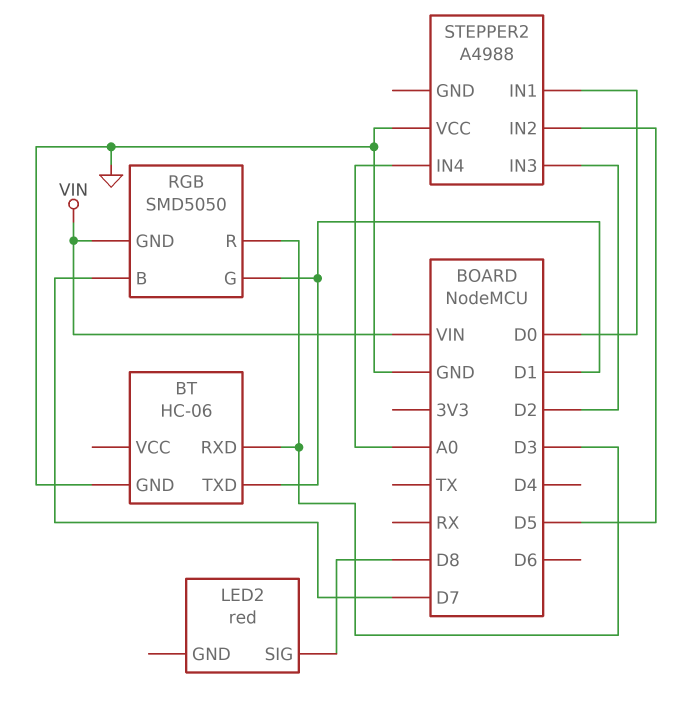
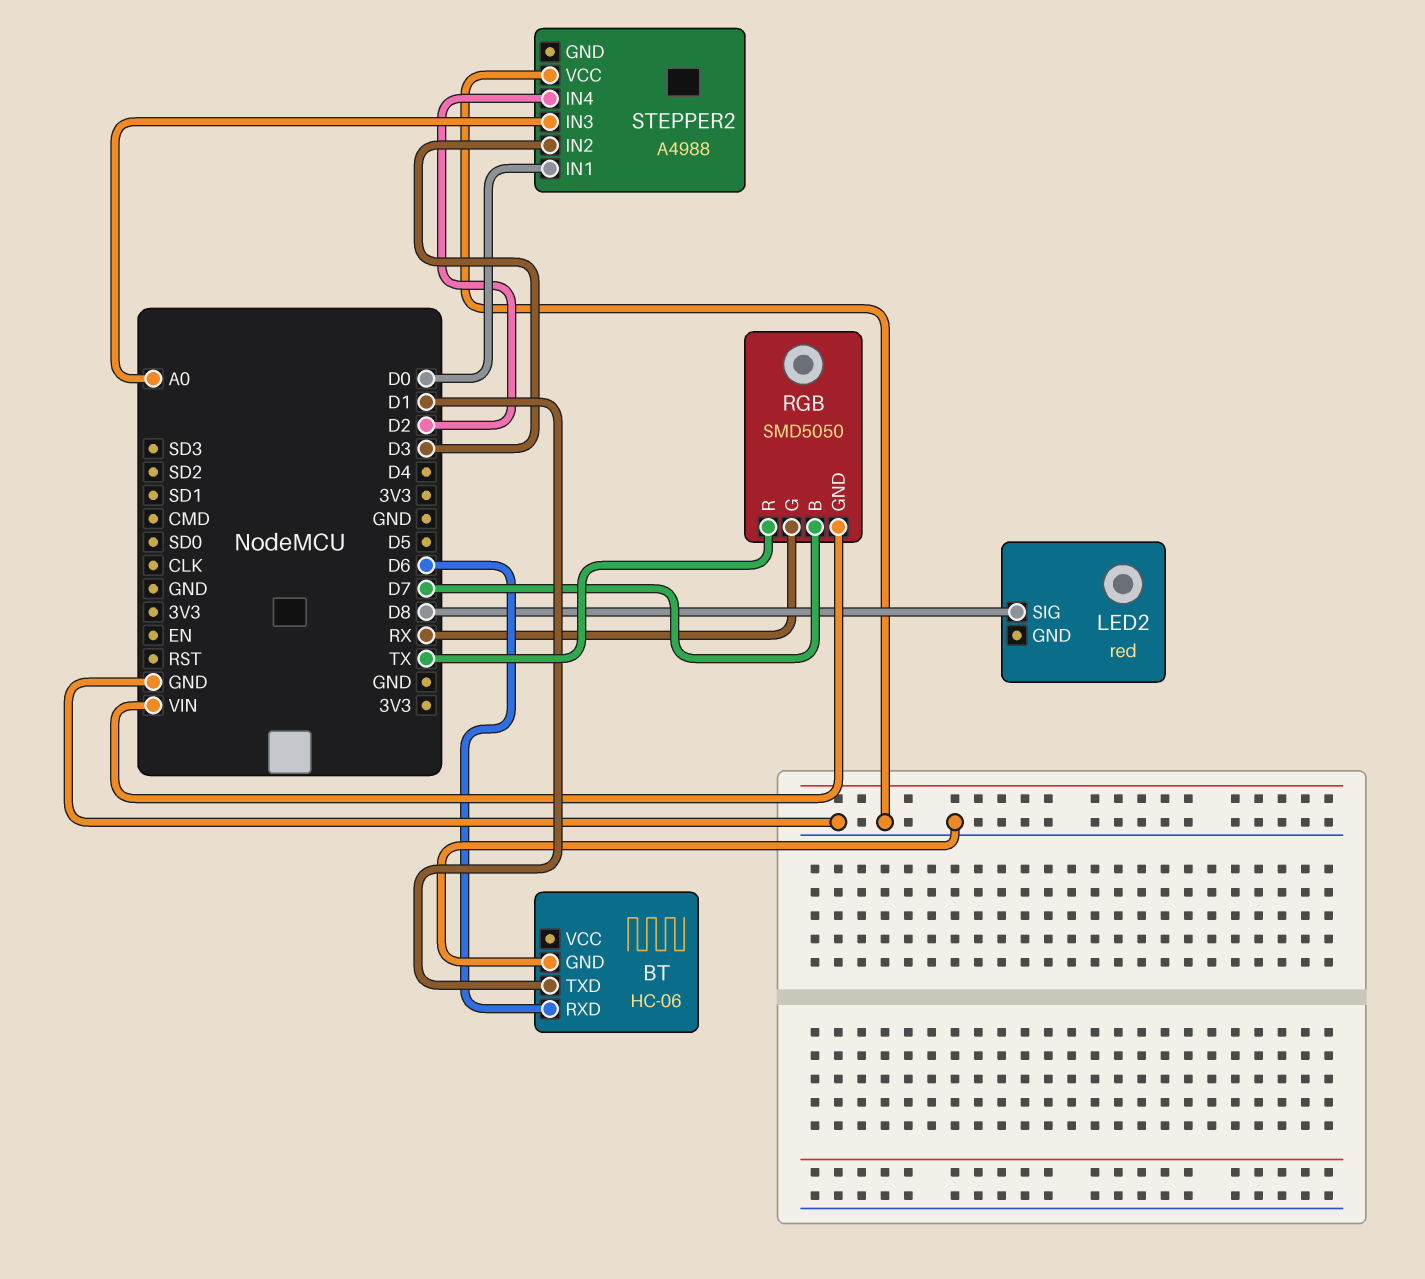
BT pin RXD: D3 -> D6
RGB pin G: D1 -> RX
RGB pin R: D3 -> TX
STEPPER2 pin IN2: D5 -> D3
STEPPER2 pin IN3: D2 -> A0
STEPPER2 pin IN4: A0 -> D2

